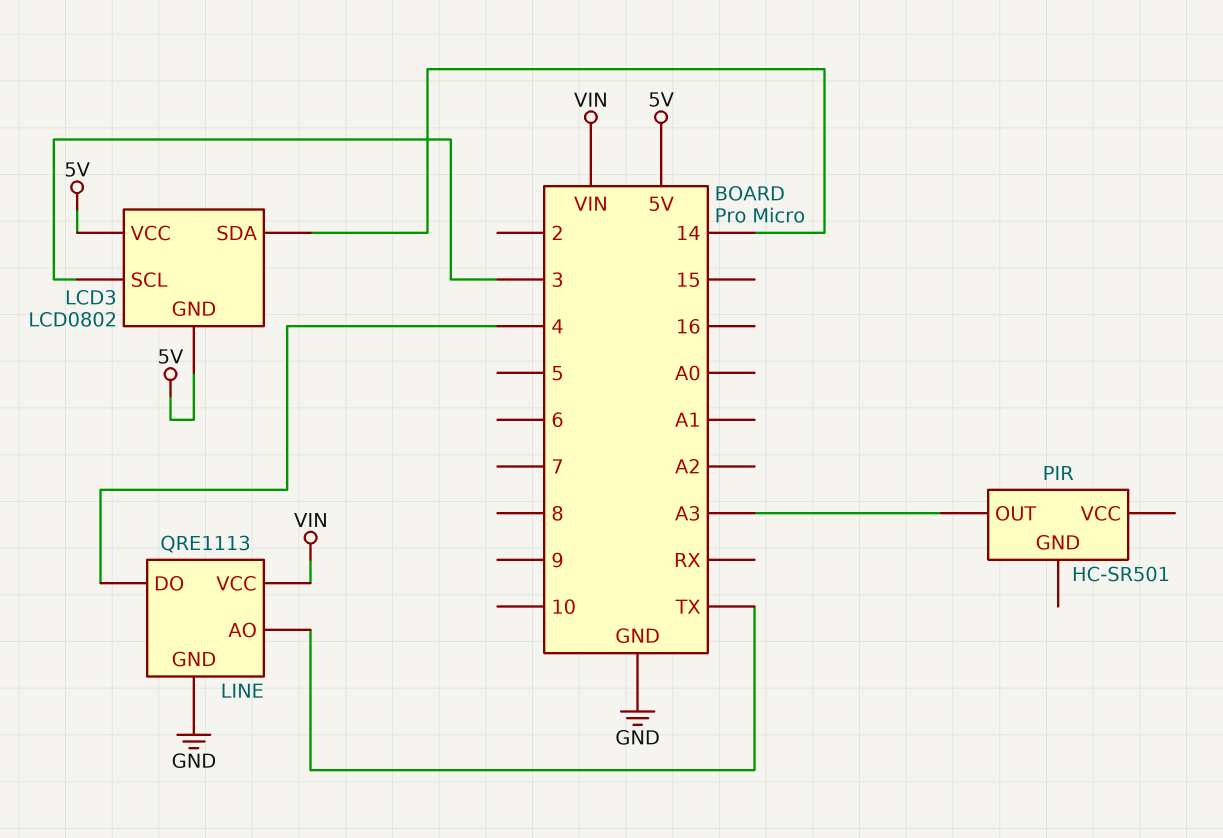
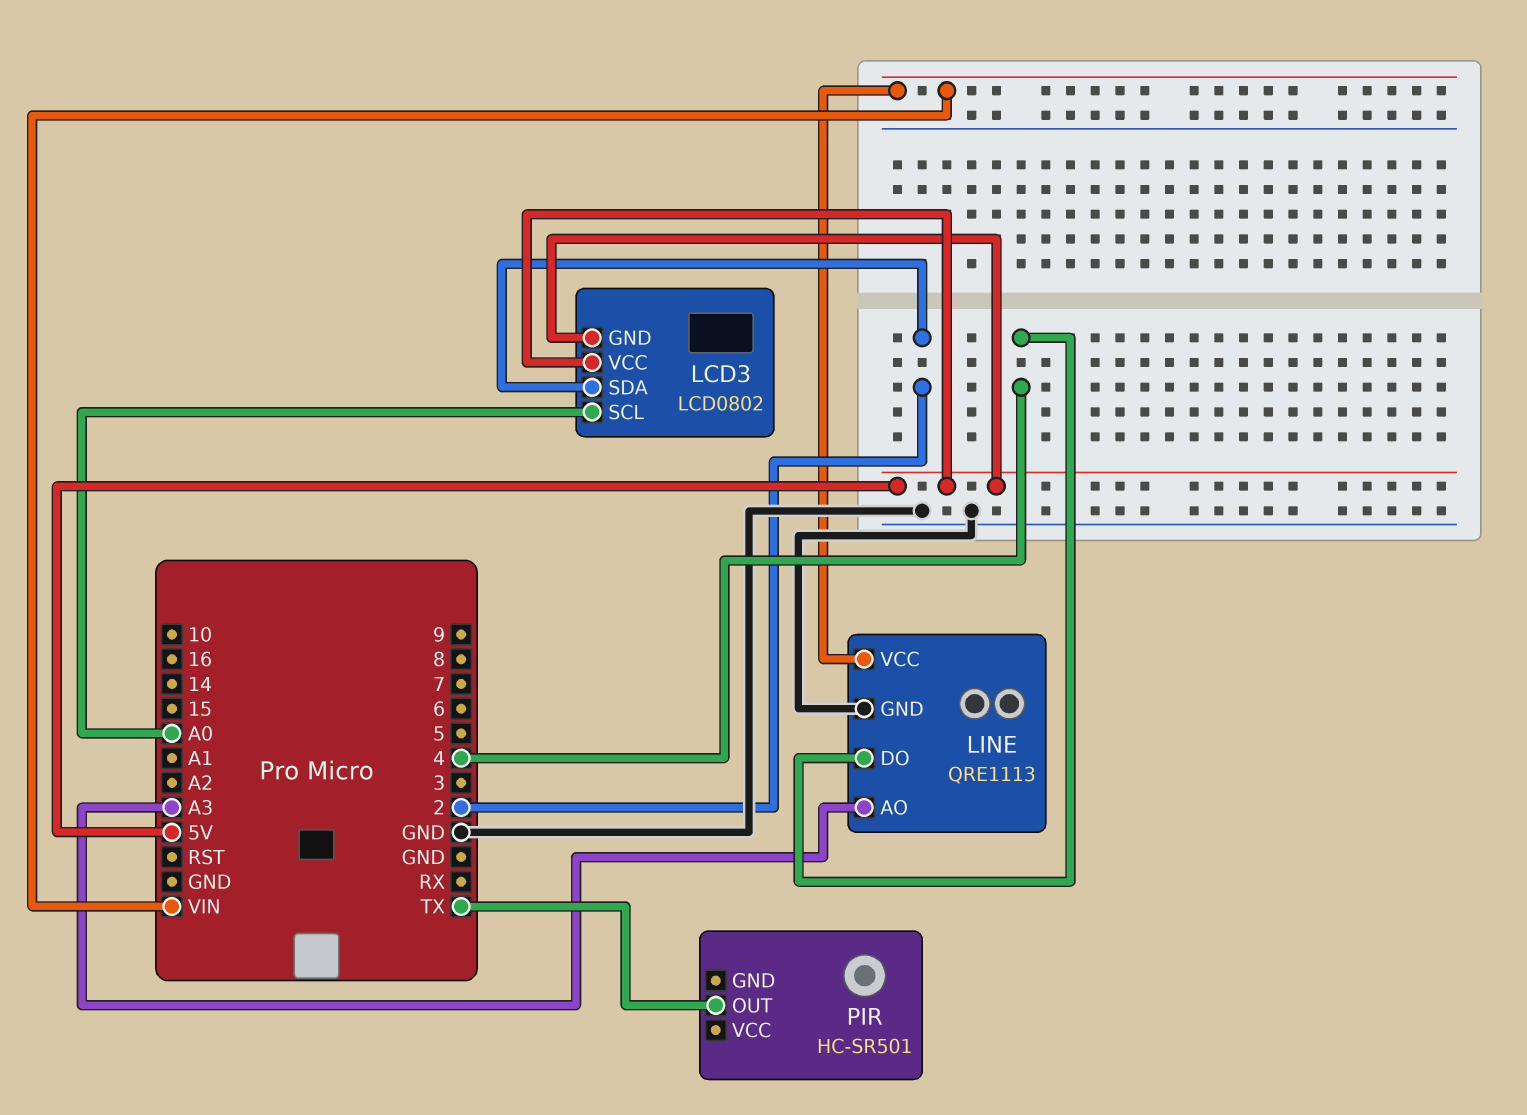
LCD3 pin SCL: 3 -> A0
LCD3 pin SDA: 14 -> 2
LINE pin AO: TX -> A3
PIR pin OUT: A3 -> TX

